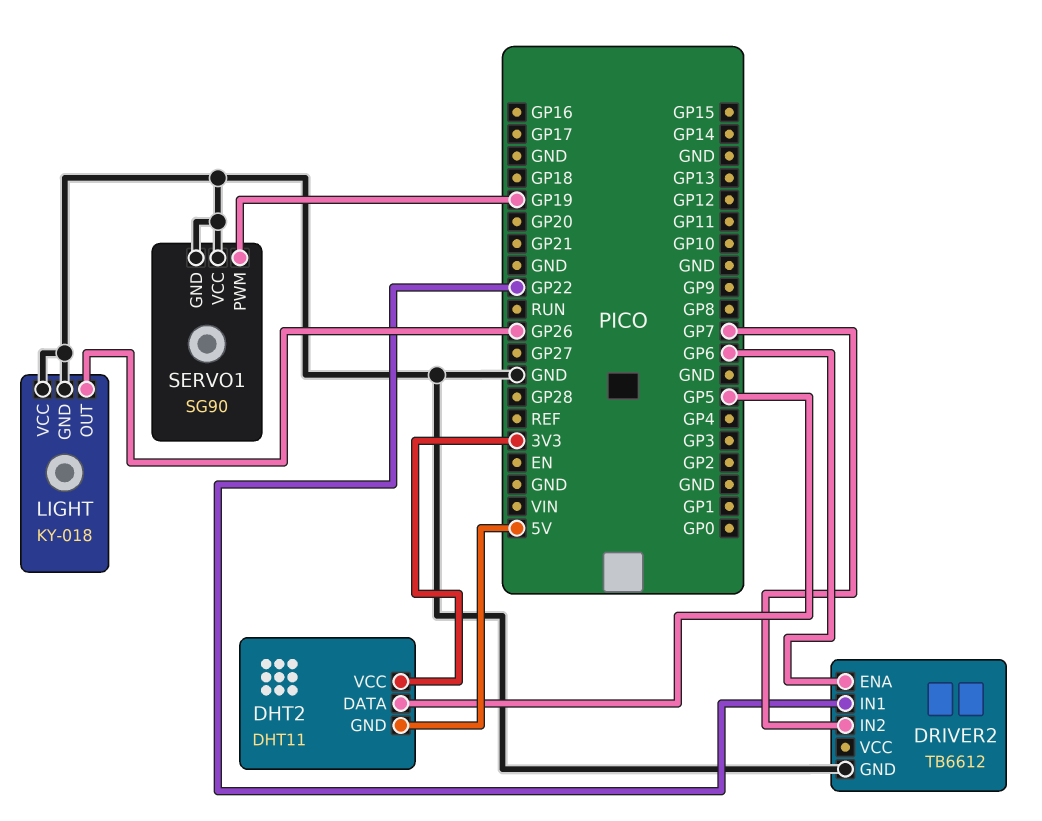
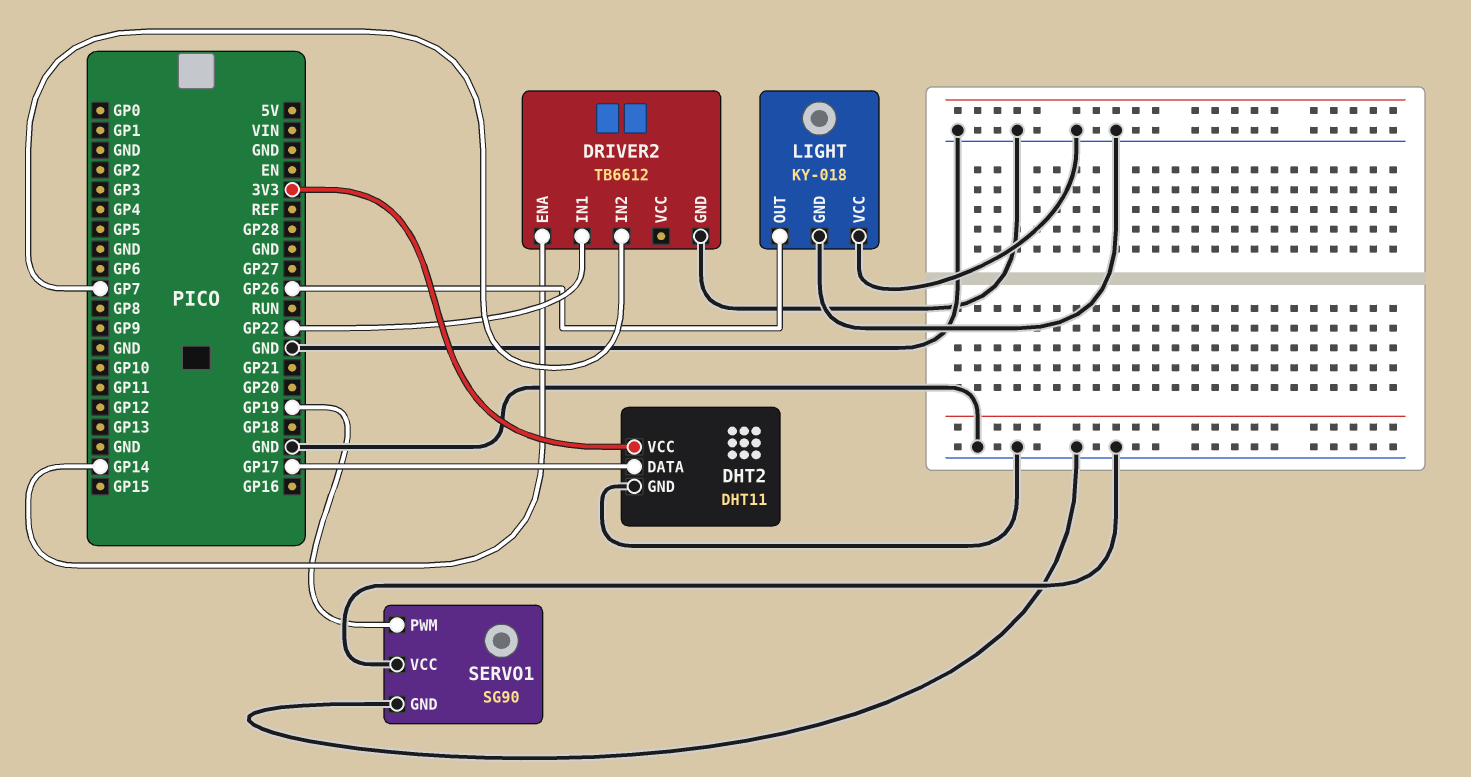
DHT2 pin DATA: GP5 -> GP17
DHT2 pin GND: 5V -> GND
DRIVER2 pin ENA: GP6 -> GP14

